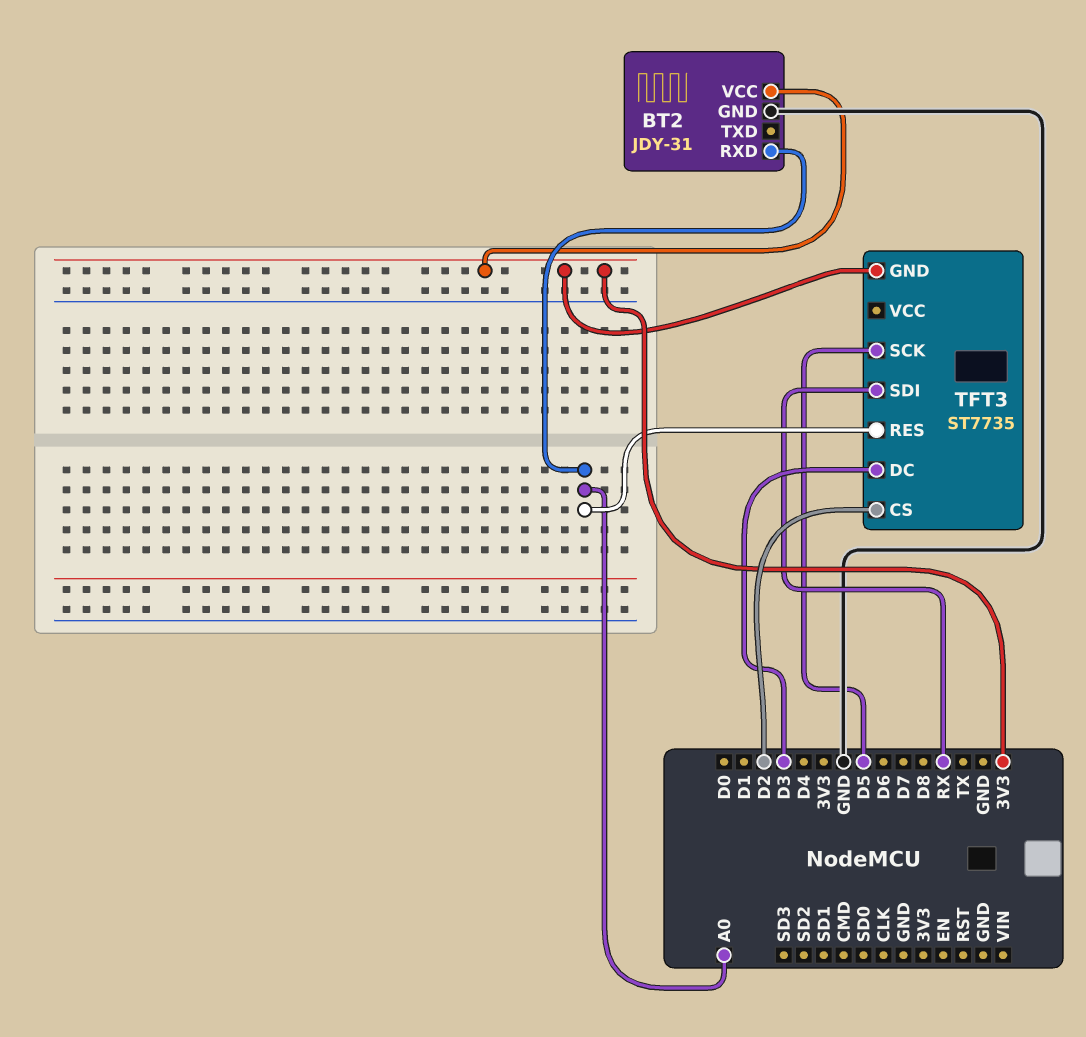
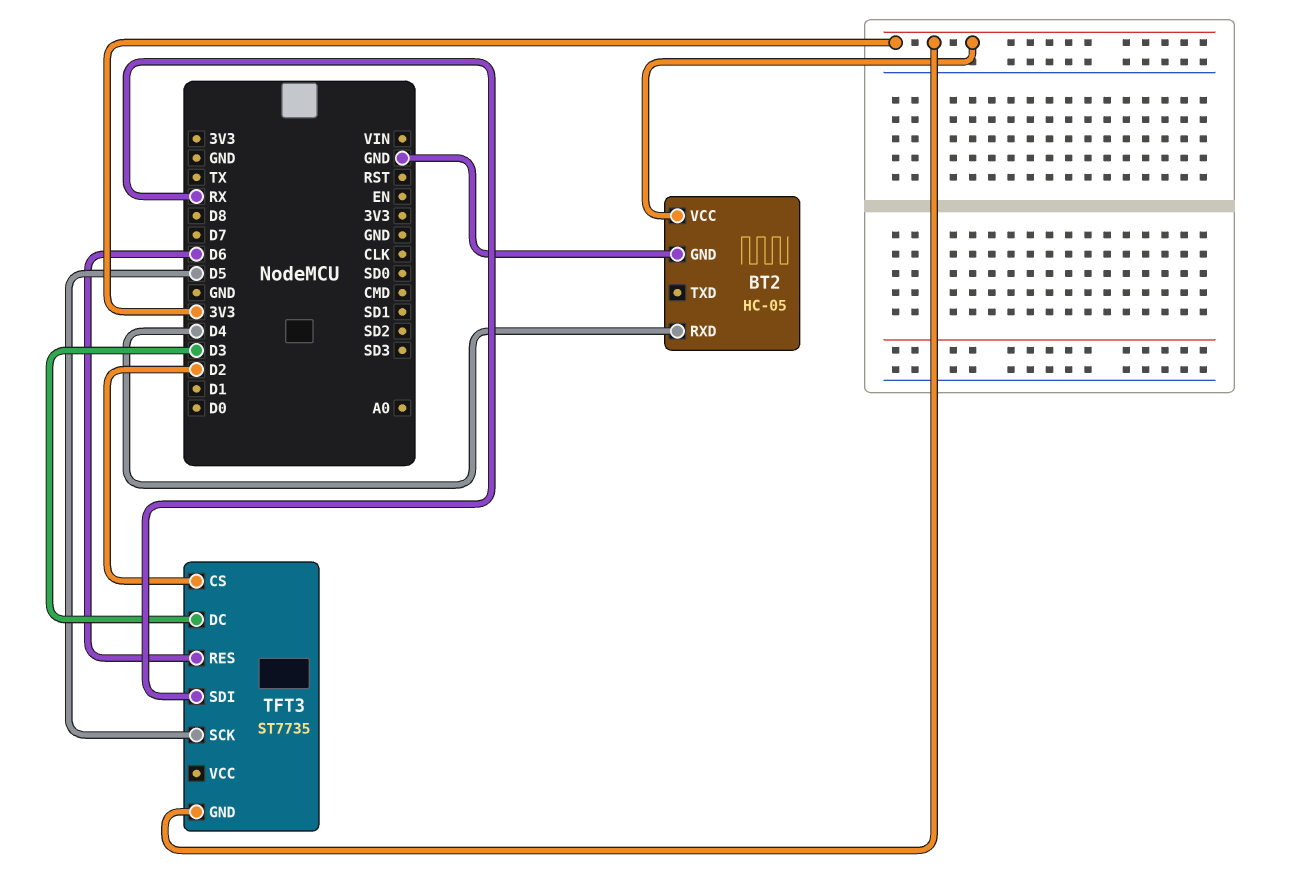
BT2: JDY-31 -> HC-05
BT2 pin RXD: A0 -> D4
TFT3 pin RES: A0 -> D6

